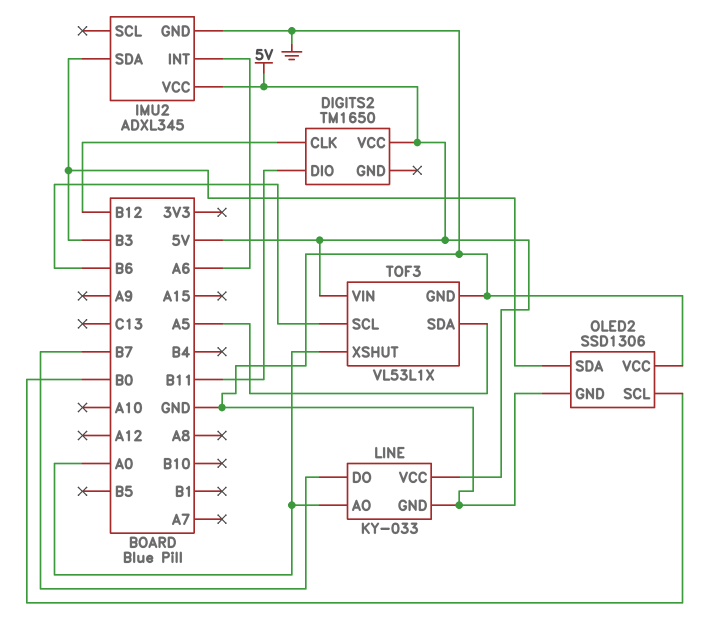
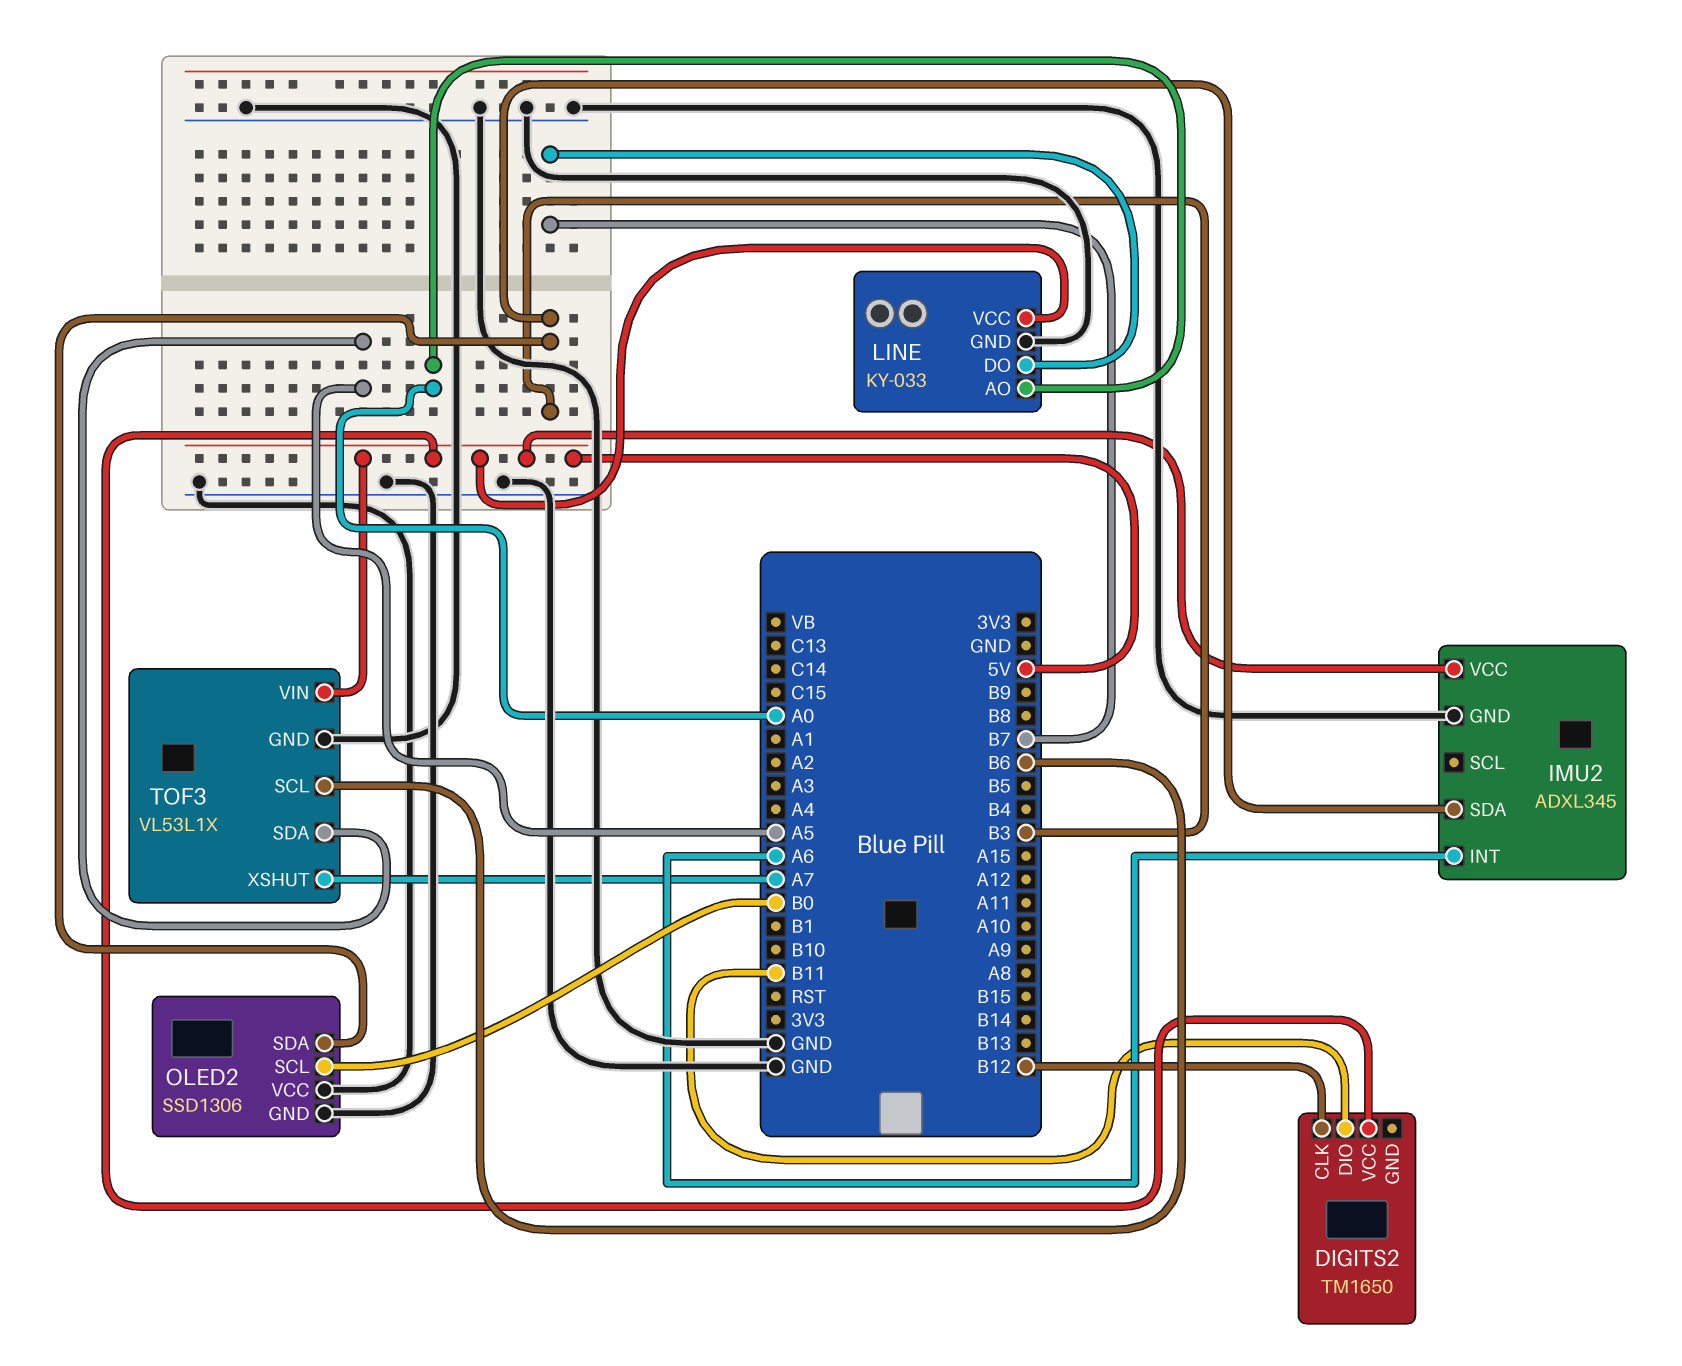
TOF3 pin XSHUT: A0 -> A7

